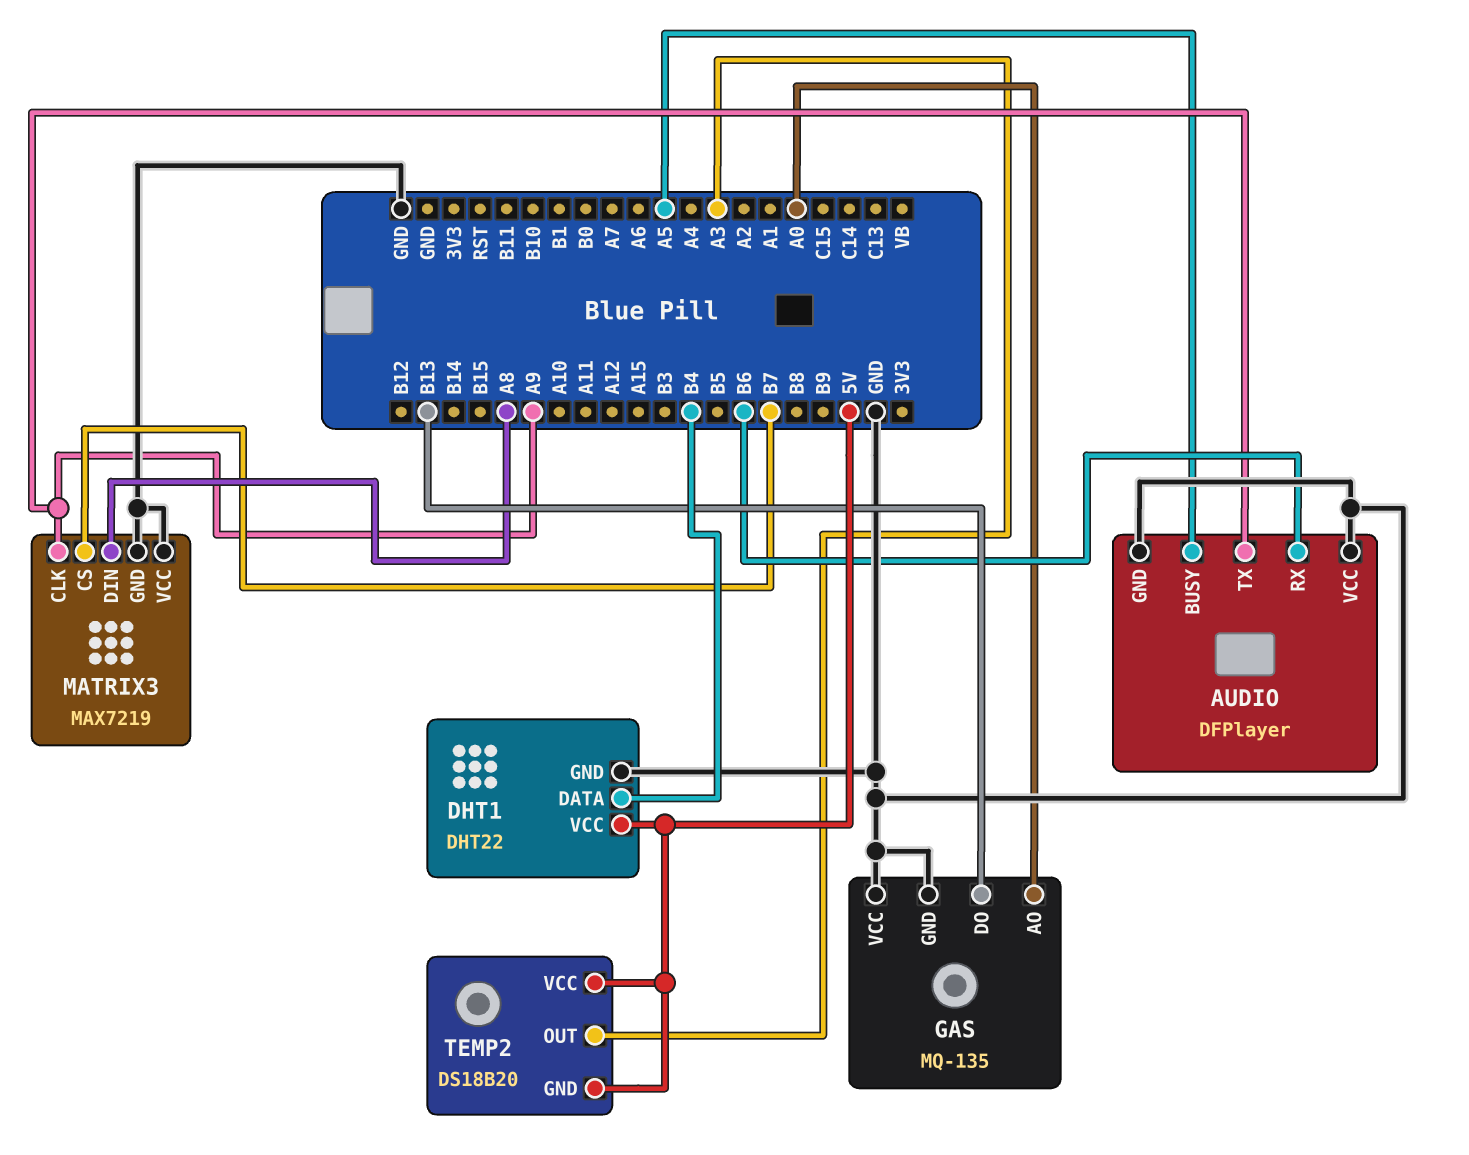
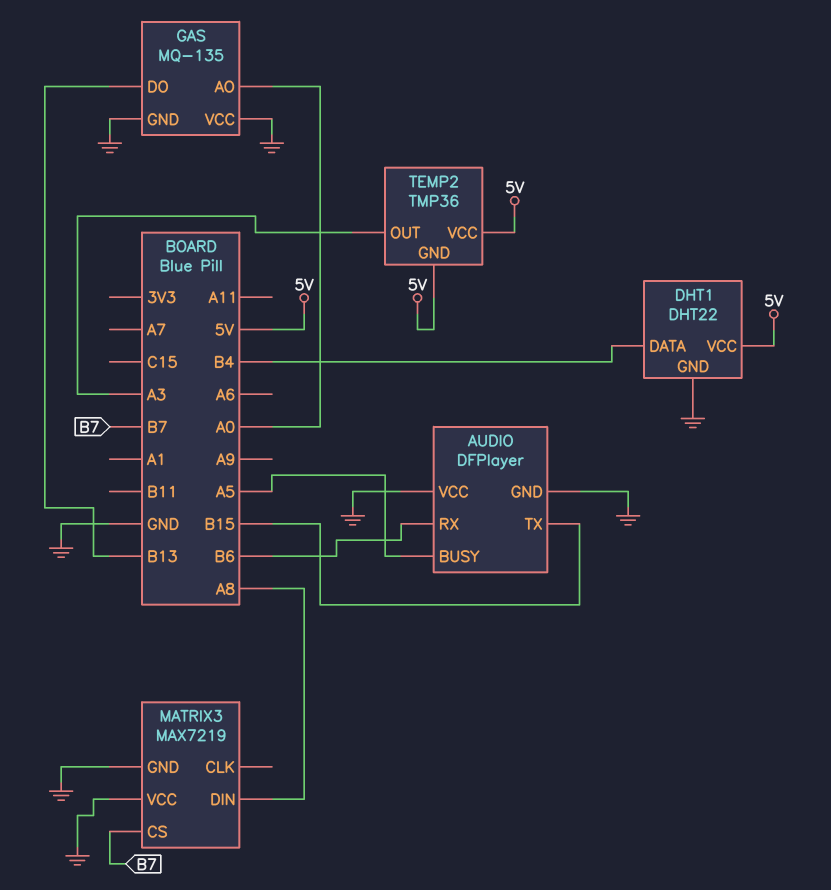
AUDIO pin TX: A9 -> B15
MATRIX3 pin CLK: A9 -> none
TEMP2: DS18B20 -> TMP36

